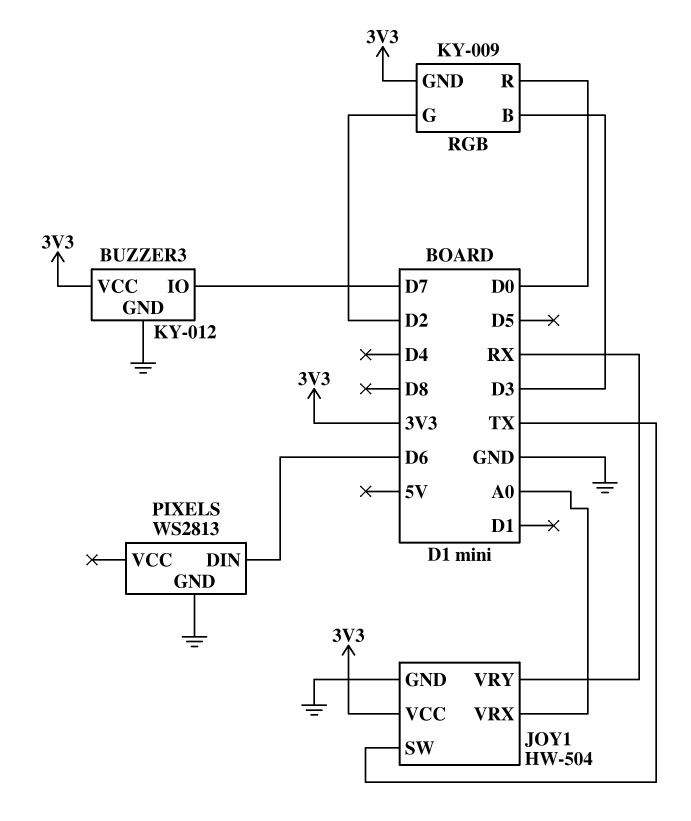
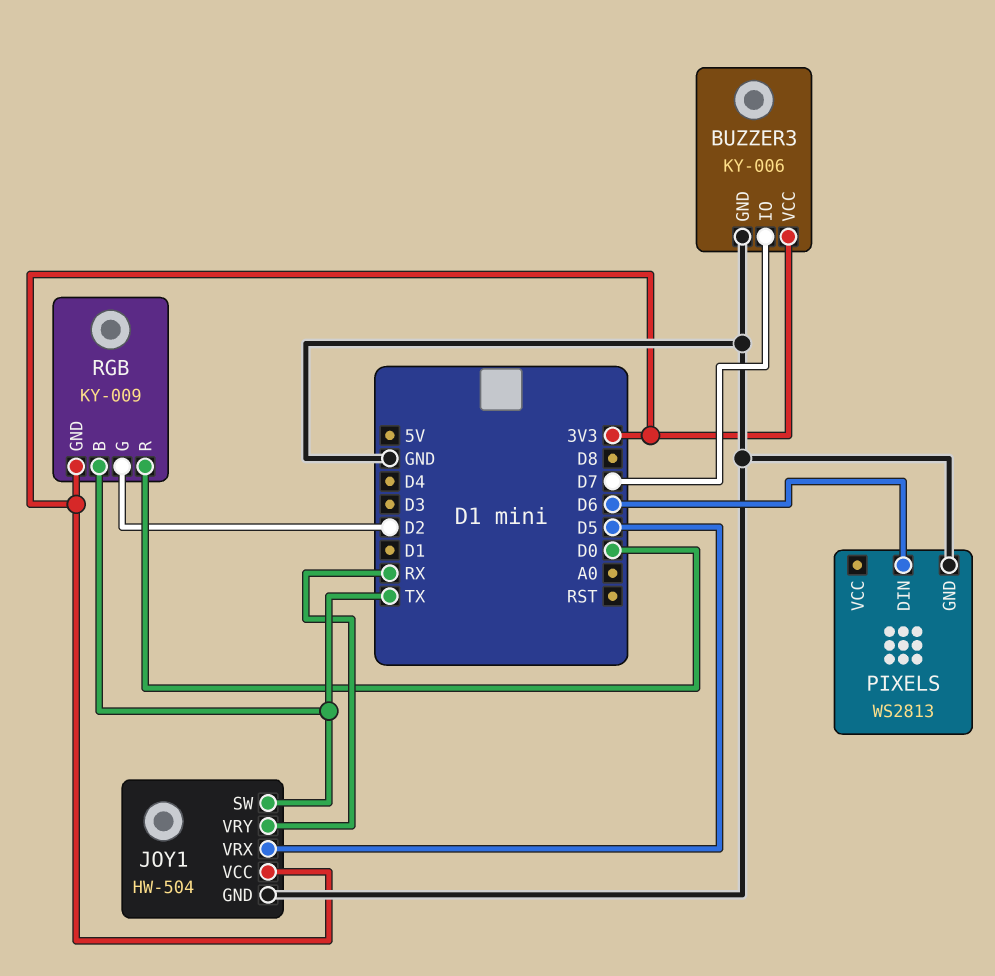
BUZZER3: KY-012 -> KY-006
JOY1 pin VRX: A0 -> D5
RGB pin B: D3 -> TX

